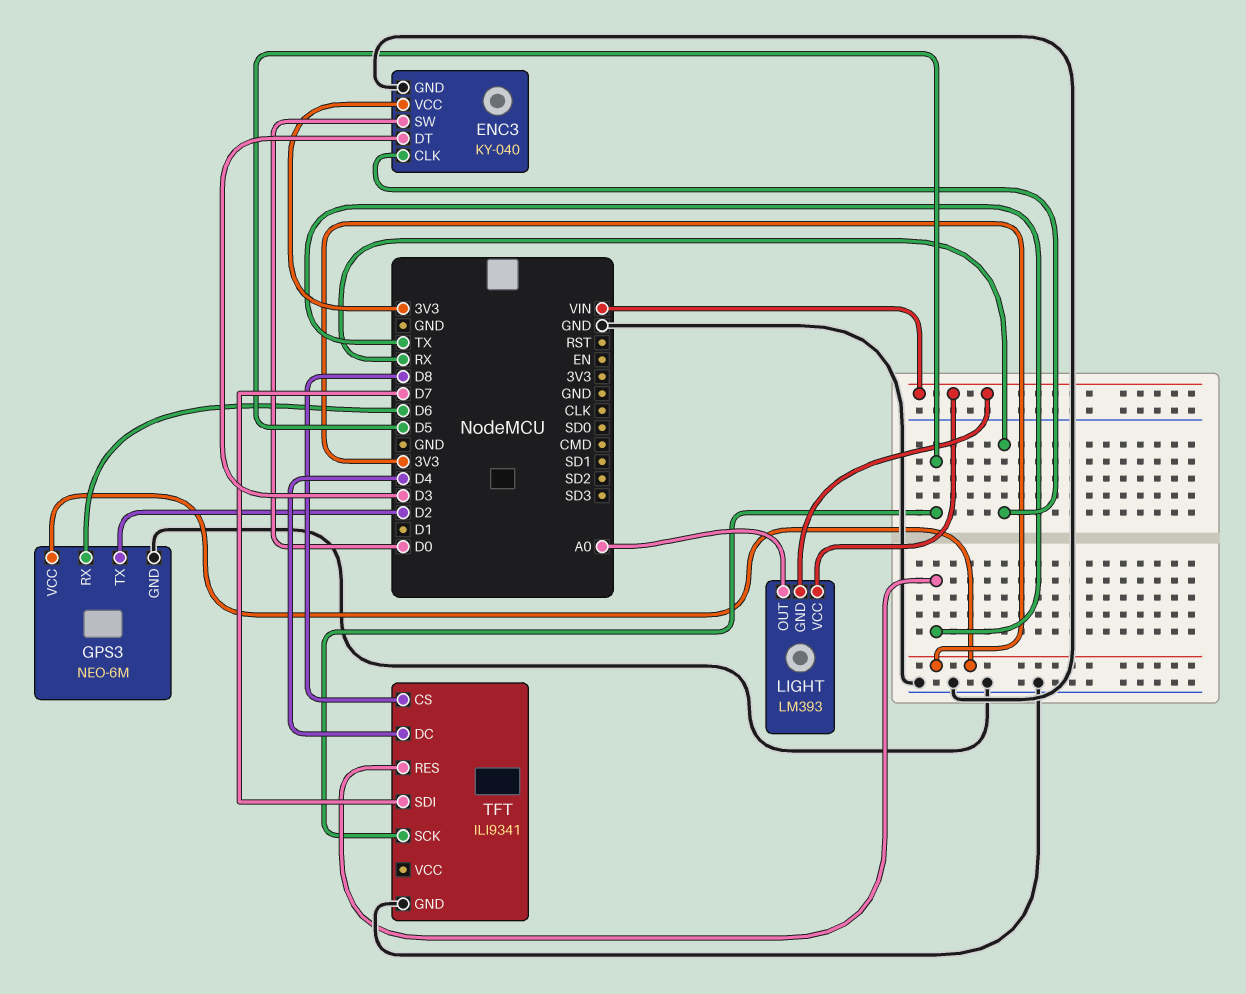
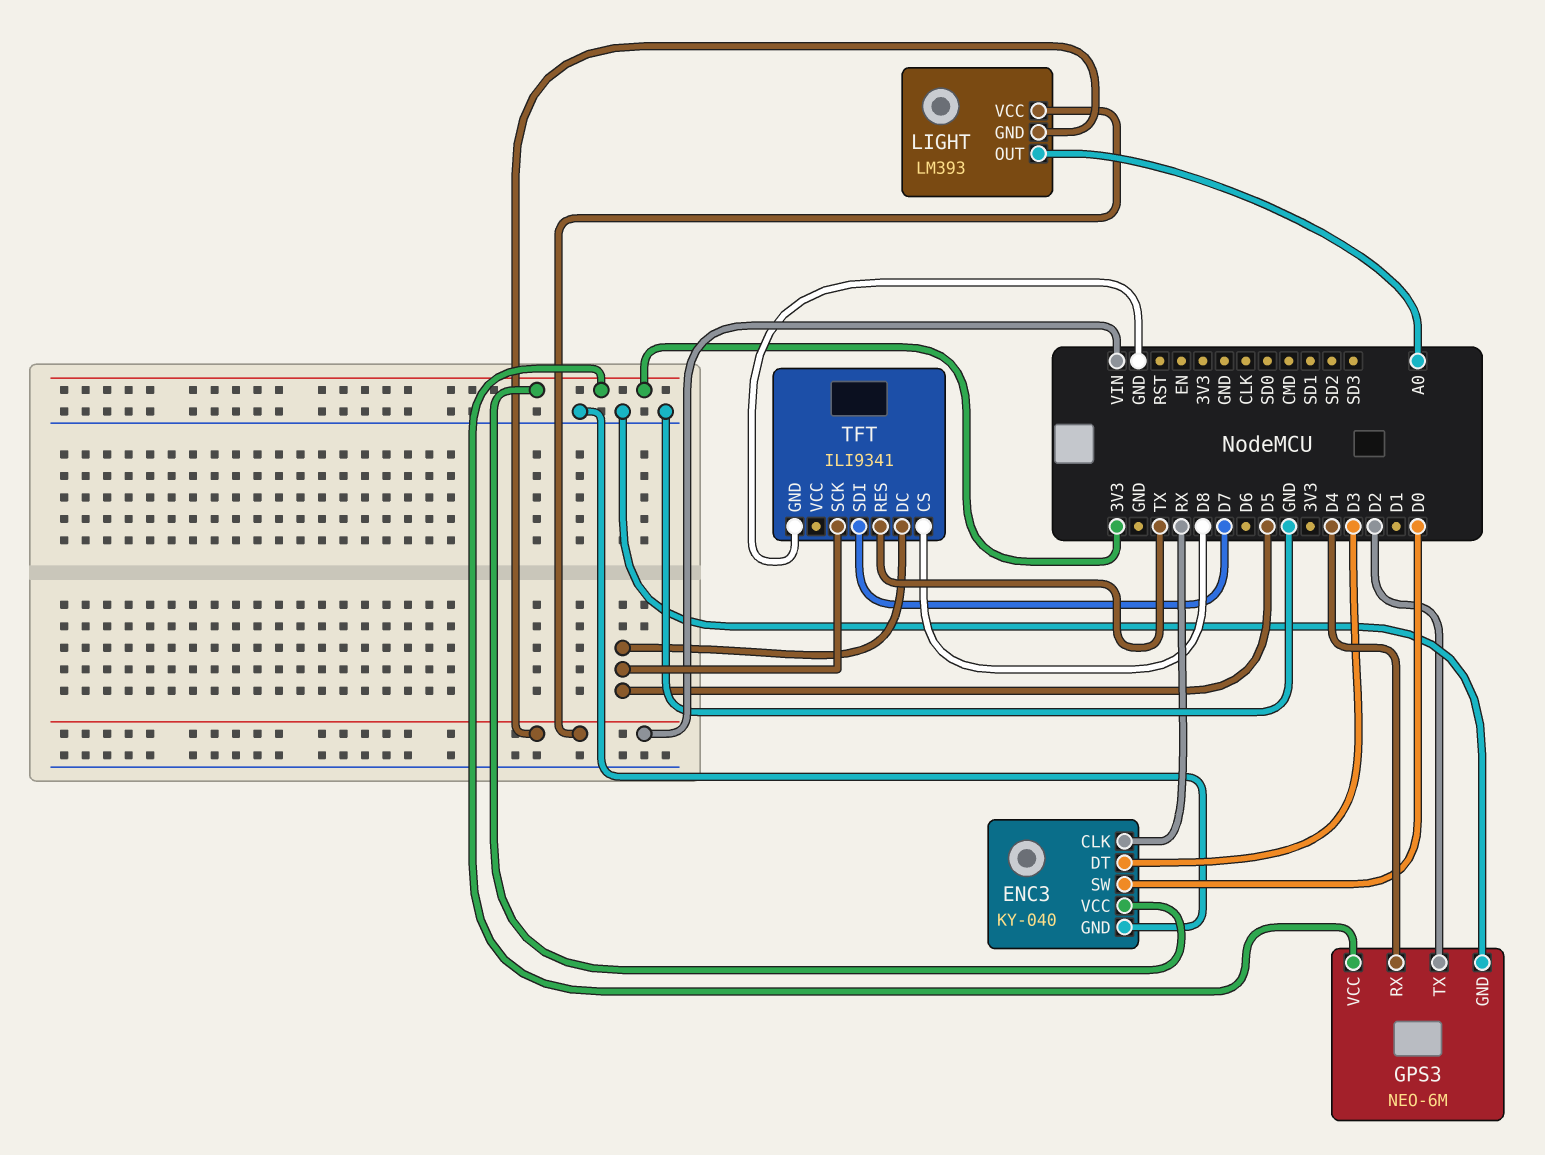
GPS3 pin RX: D6 -> D4
TFT pin DC: D4 -> D5

